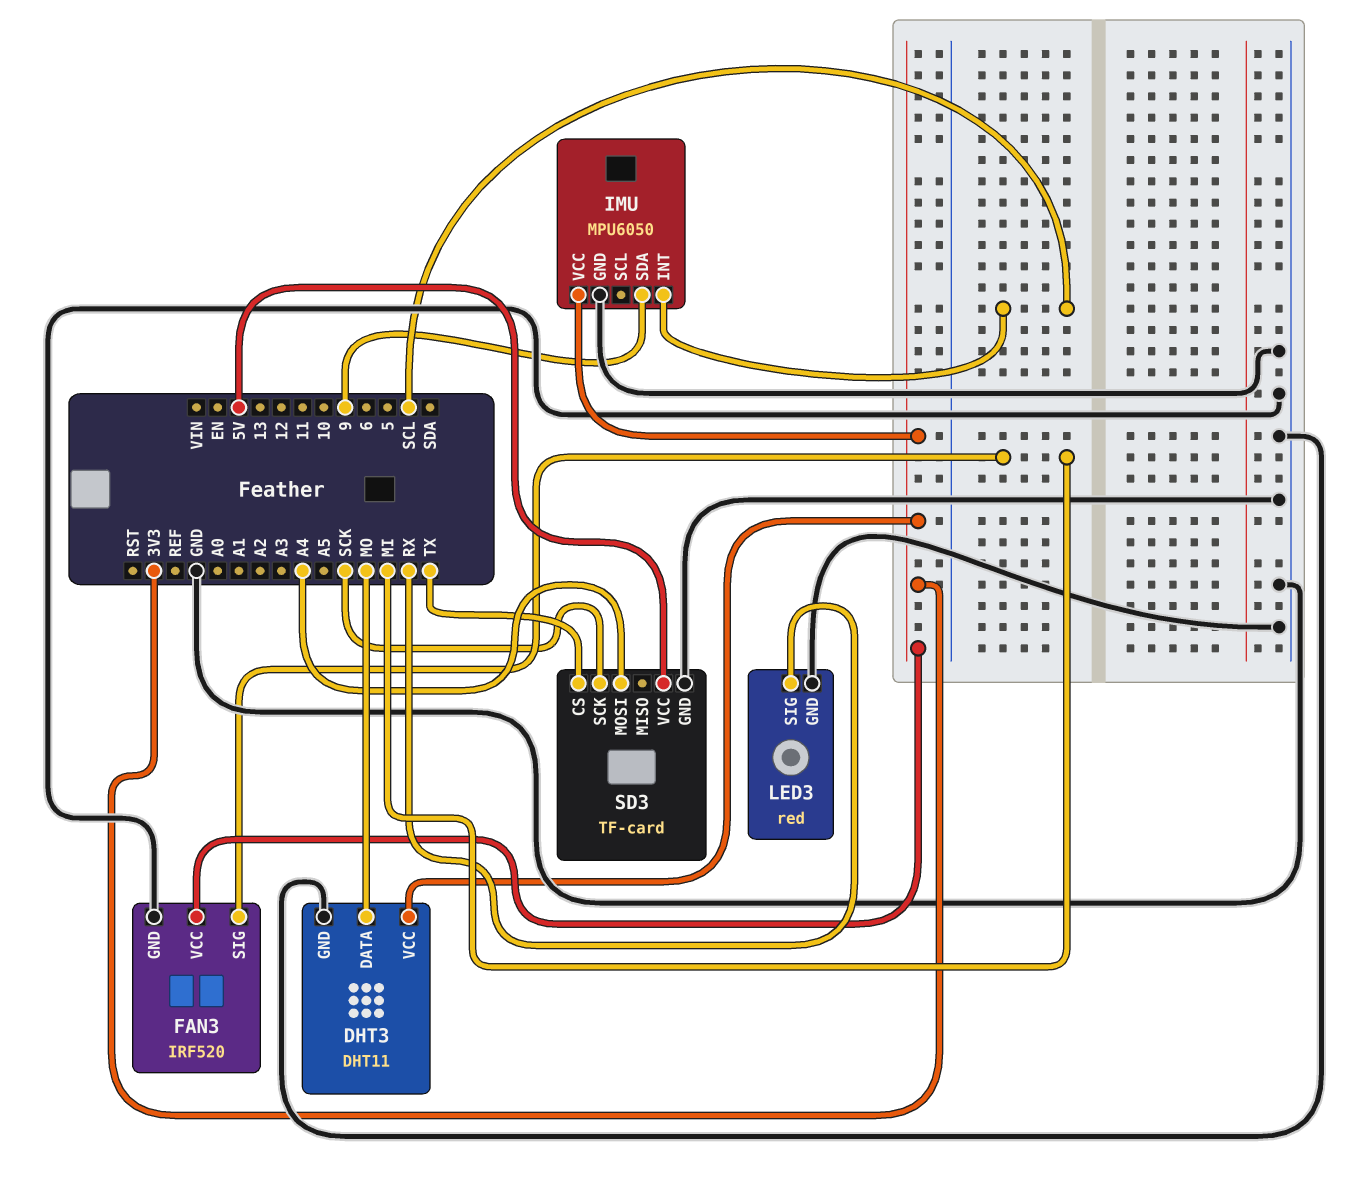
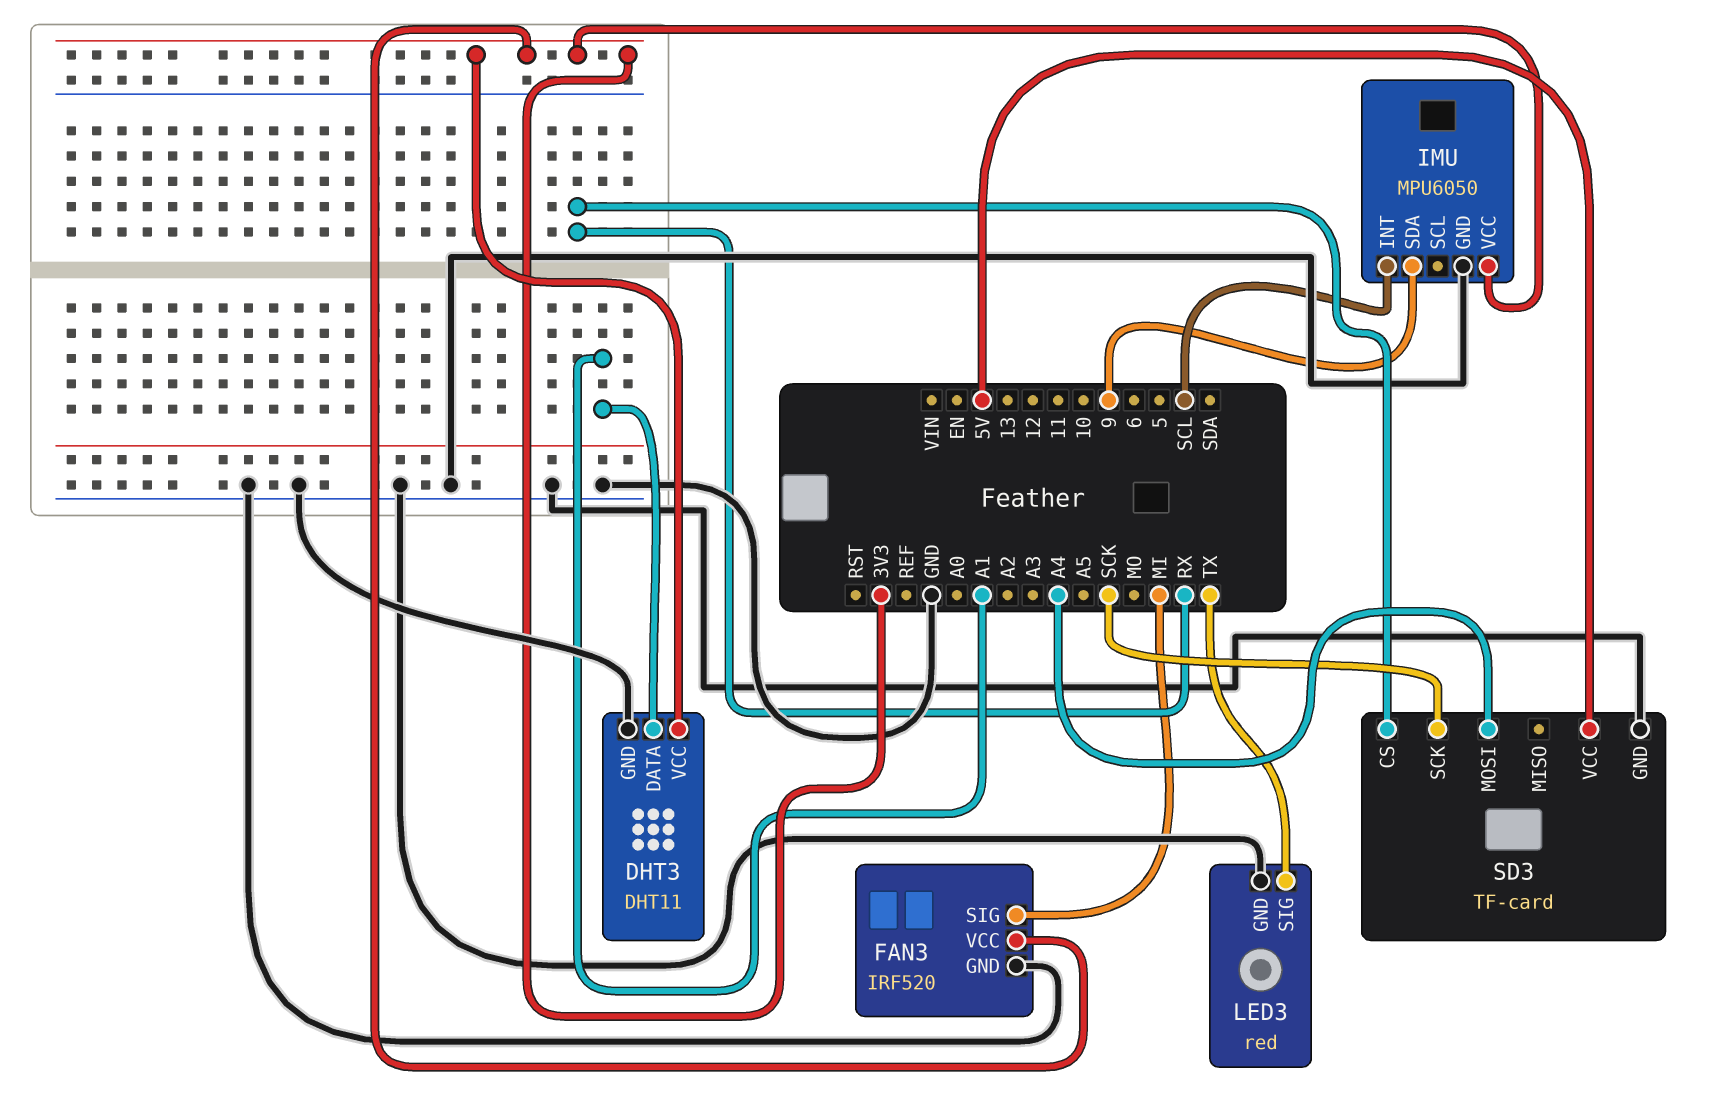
DHT3 pin DATA: MO -> A1
LED3 pin SIG: RX -> TX
SD3 pin CS: TX -> RX

